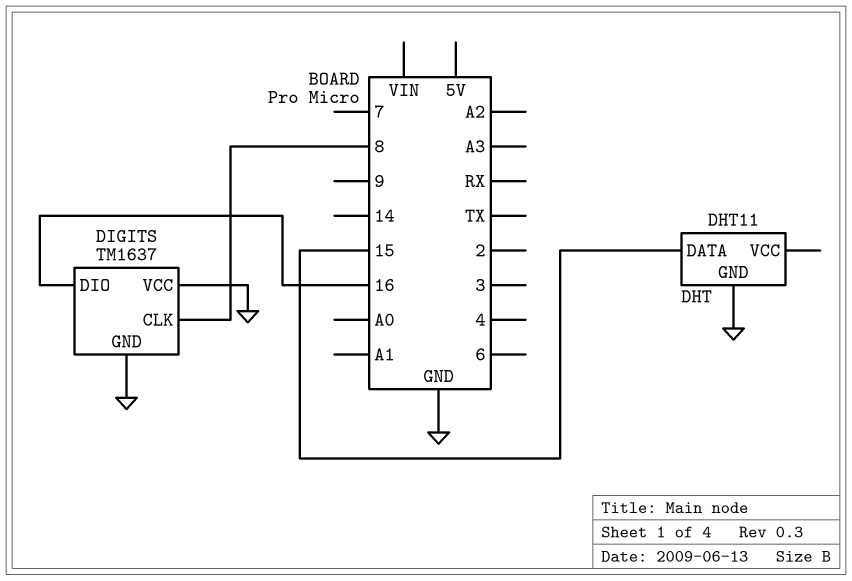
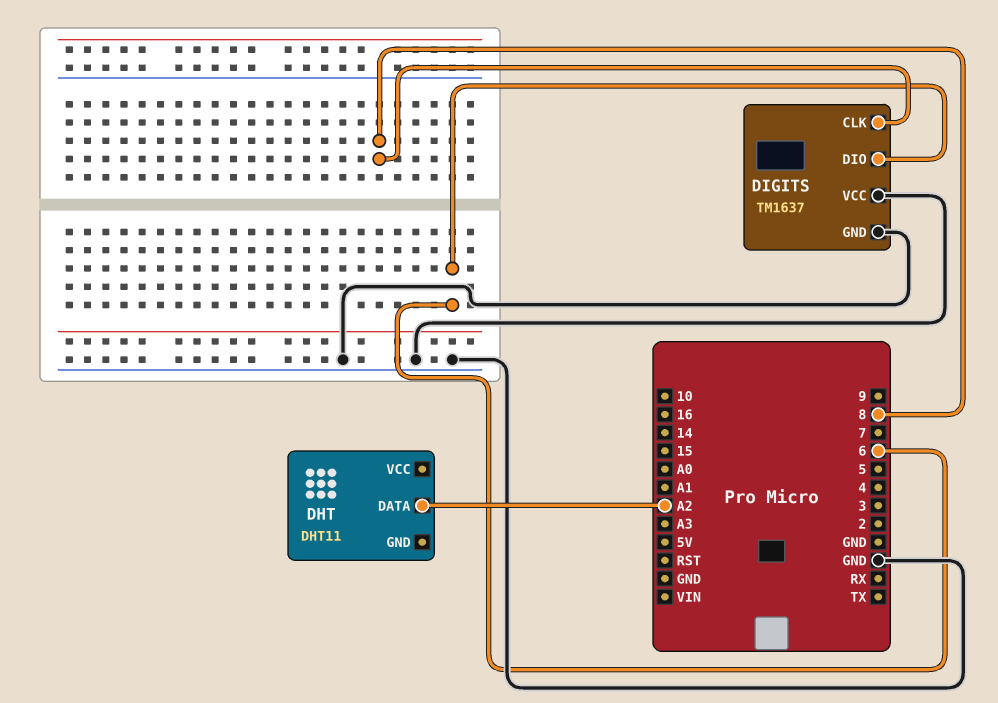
DHT pin DATA: 15 -> A2
DHT pin GND: GND -> none
DIGITS pin DIO: 16 -> 6

